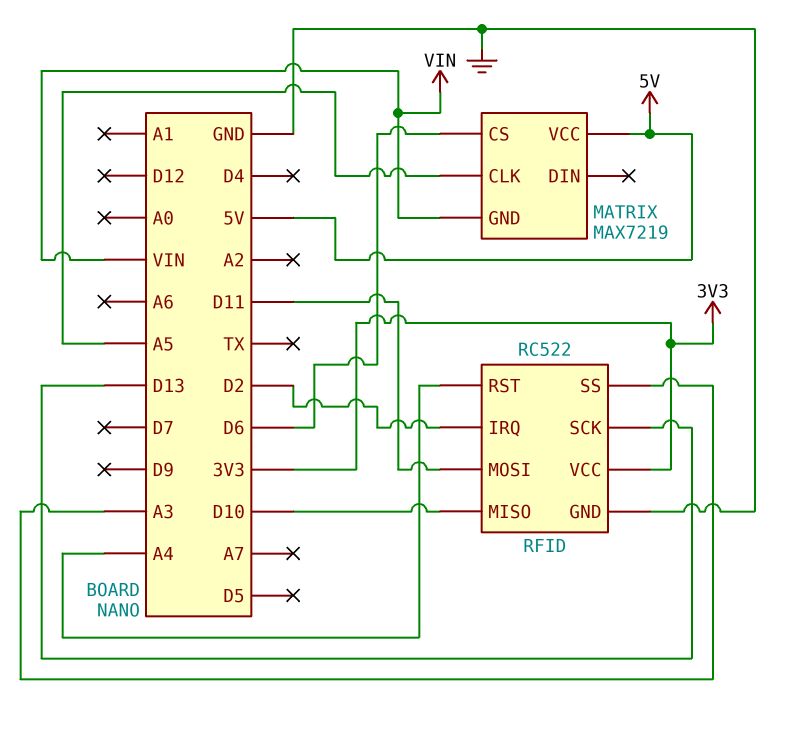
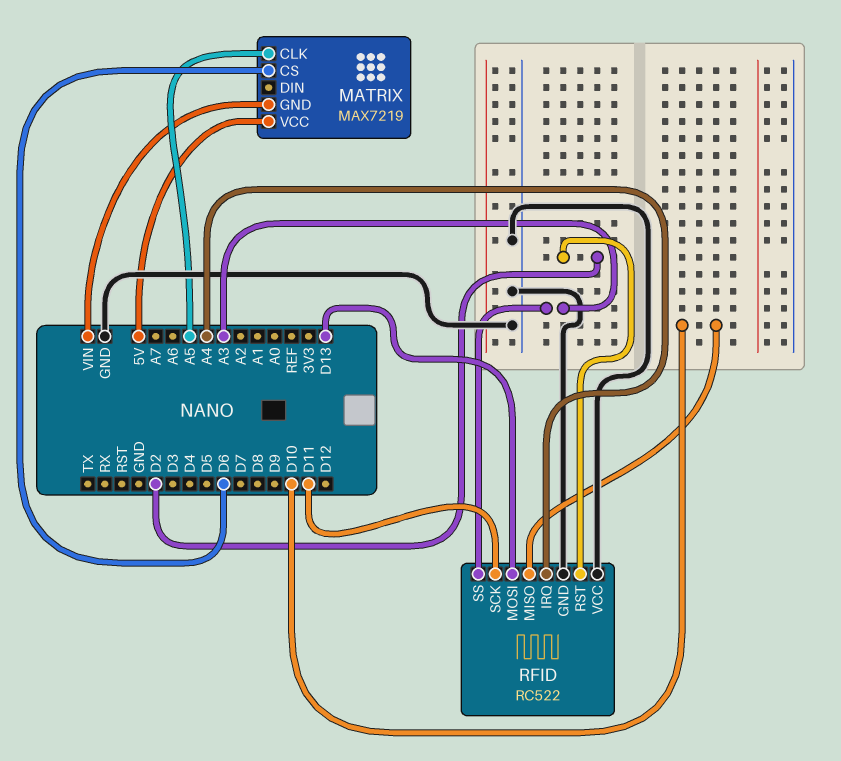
RFID pin IRQ: D2 -> A4
RFID pin MOSI: D11 -> D13
RFID pin RST: A4 -> D2
RFID pin SCK: D13 -> D11
RFID pin VCC: 3V3 -> GND

